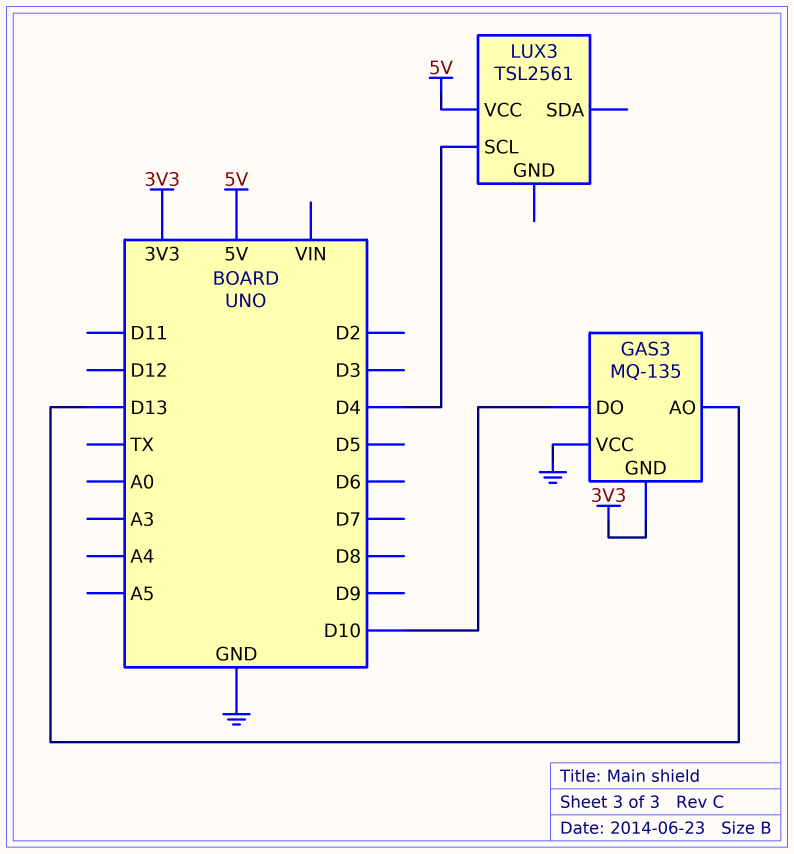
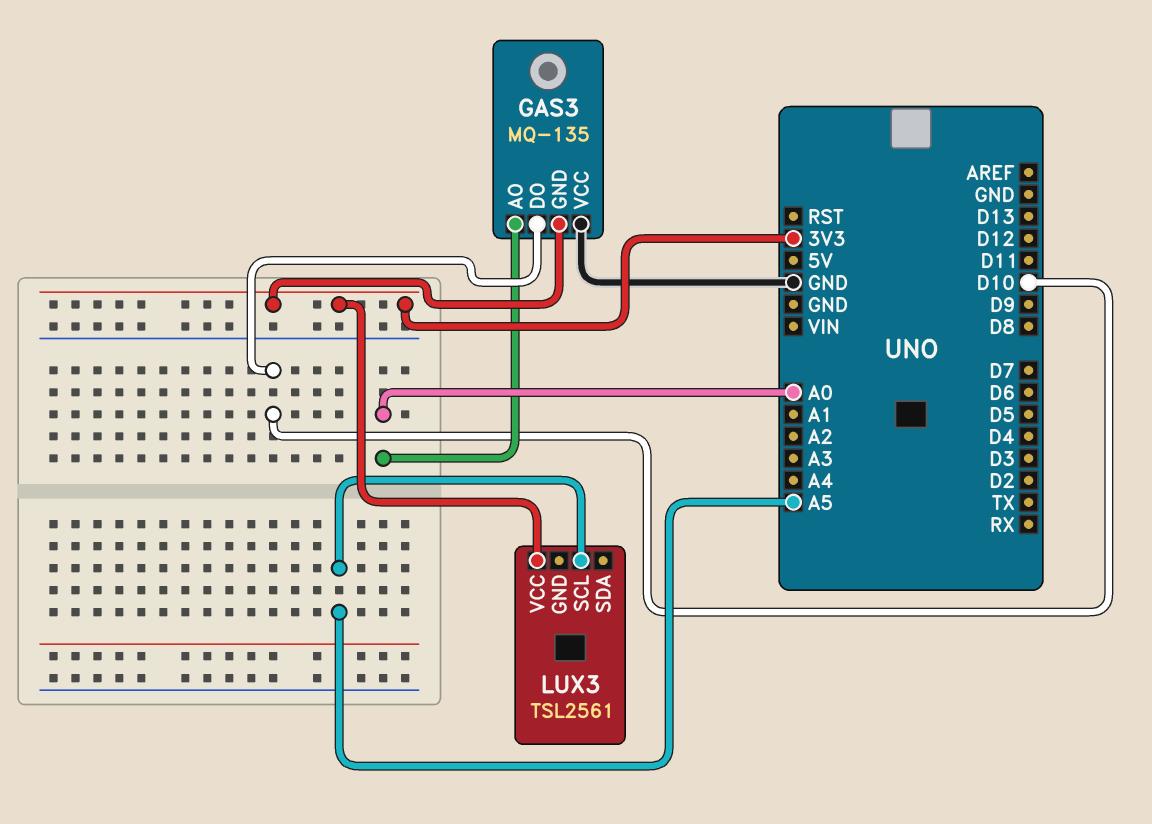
GAS3 pin AO: D13 -> A0
LUX3 pin SCL: D4 -> A5
LUX3 pin VCC: 5V -> 3V3

